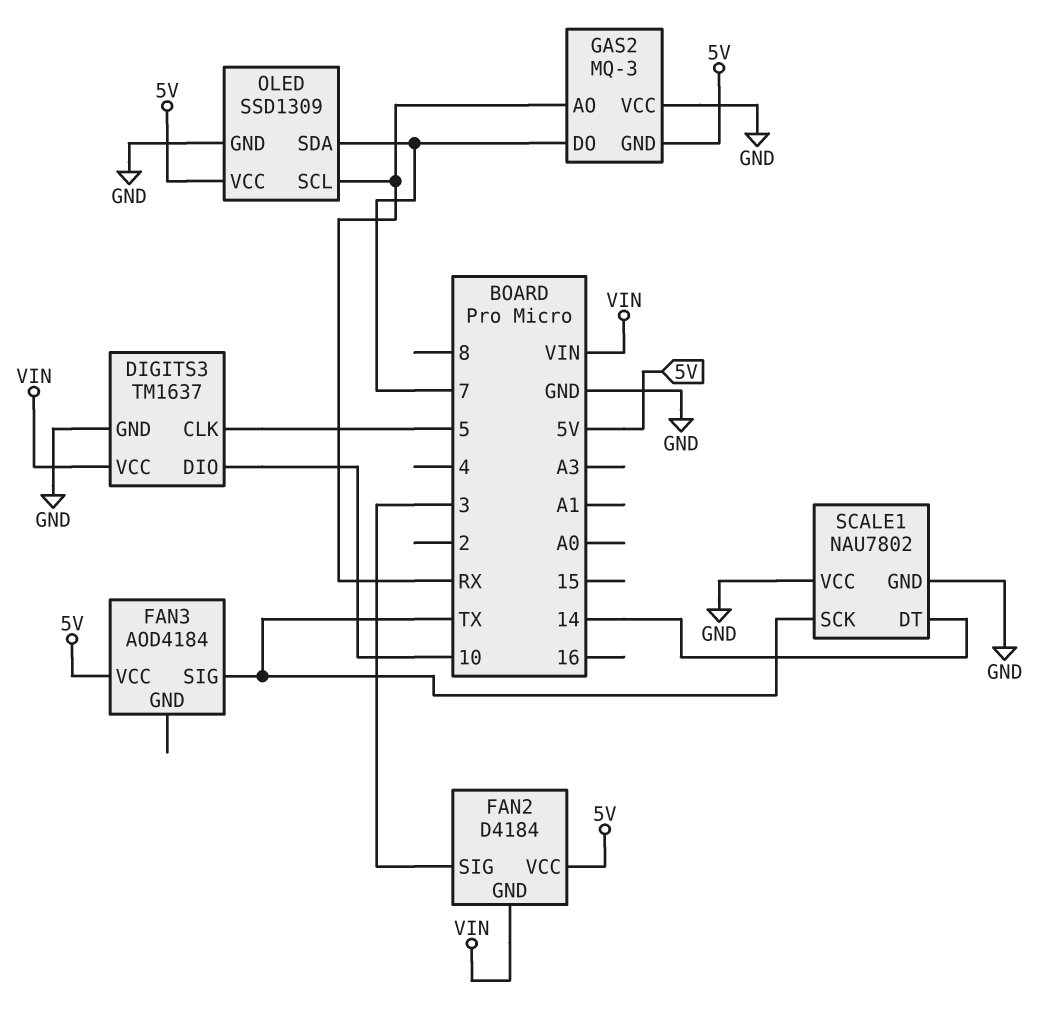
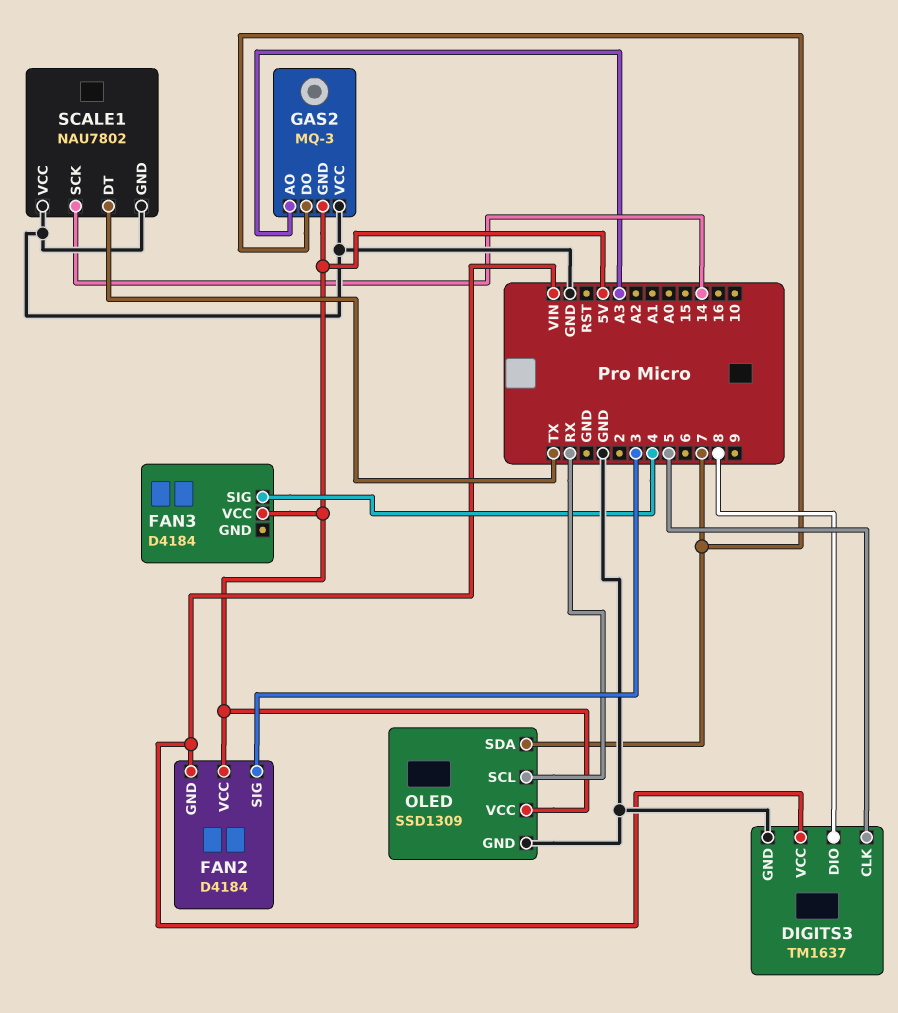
DIGITS3 pin DIO: 10 -> 8
FAN3: AOD4184 -> D4184
FAN3 pin SIG: TX -> 4
GAS2 pin AO: RX -> A3
SCALE1 pin DT: 14 -> TX
SCALE1 pin SCK: TX -> 14

